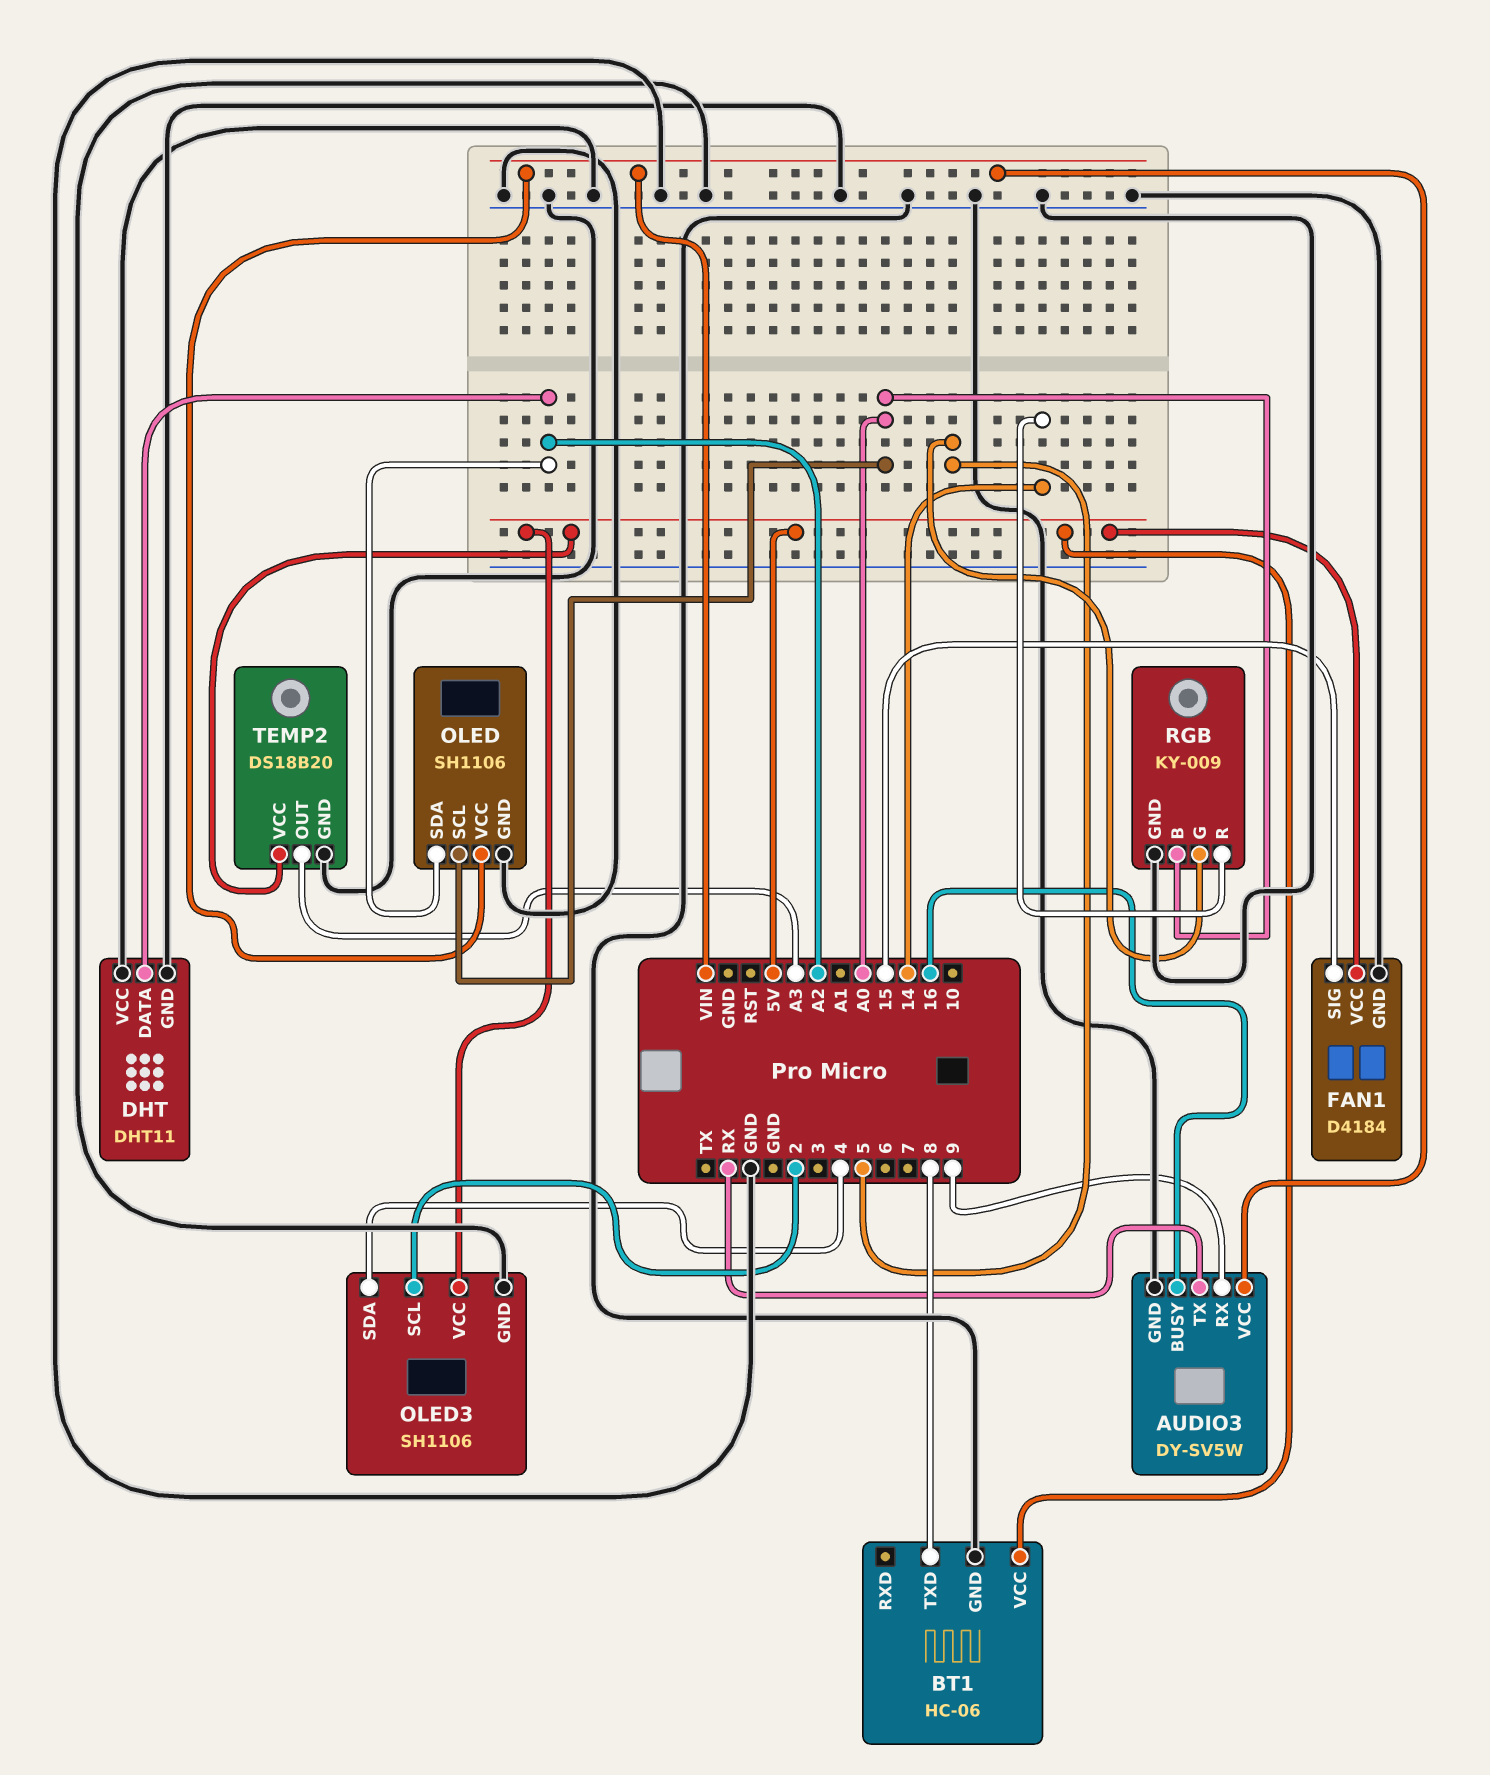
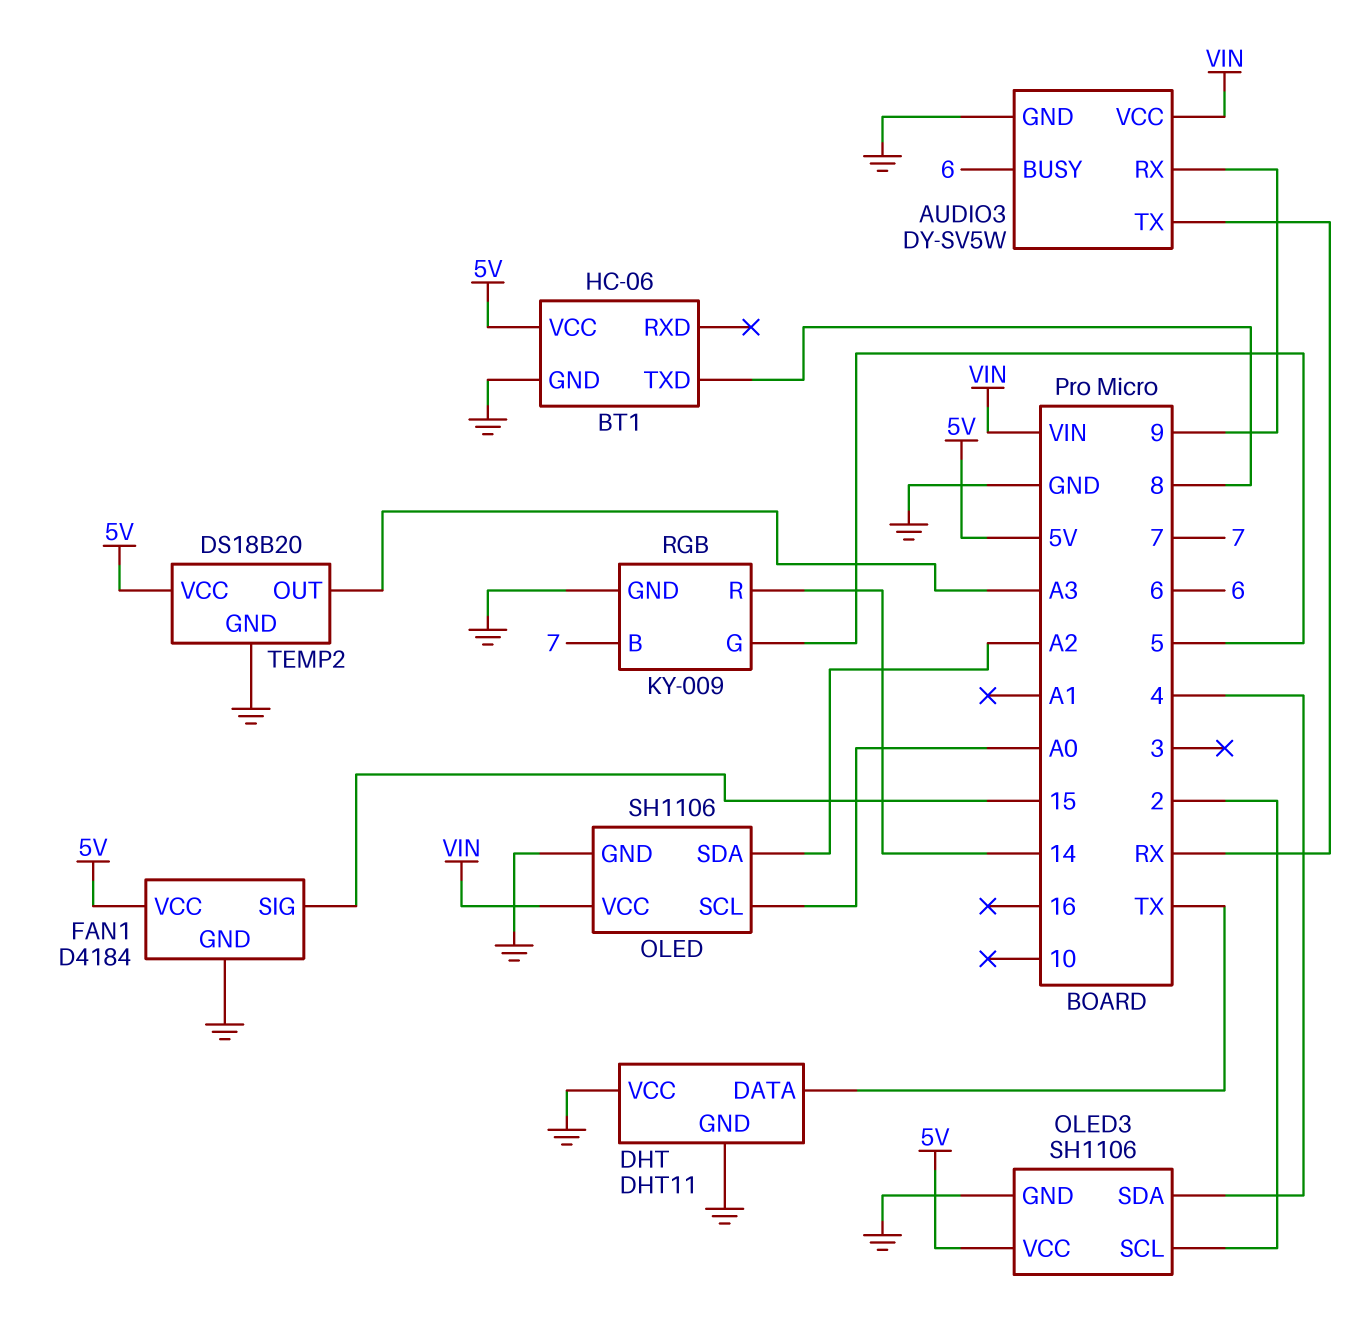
AUDIO3 pin BUSY: 16 -> 6
DHT pin DATA: A2 -> TX
RGB pin B: A0 -> 7

